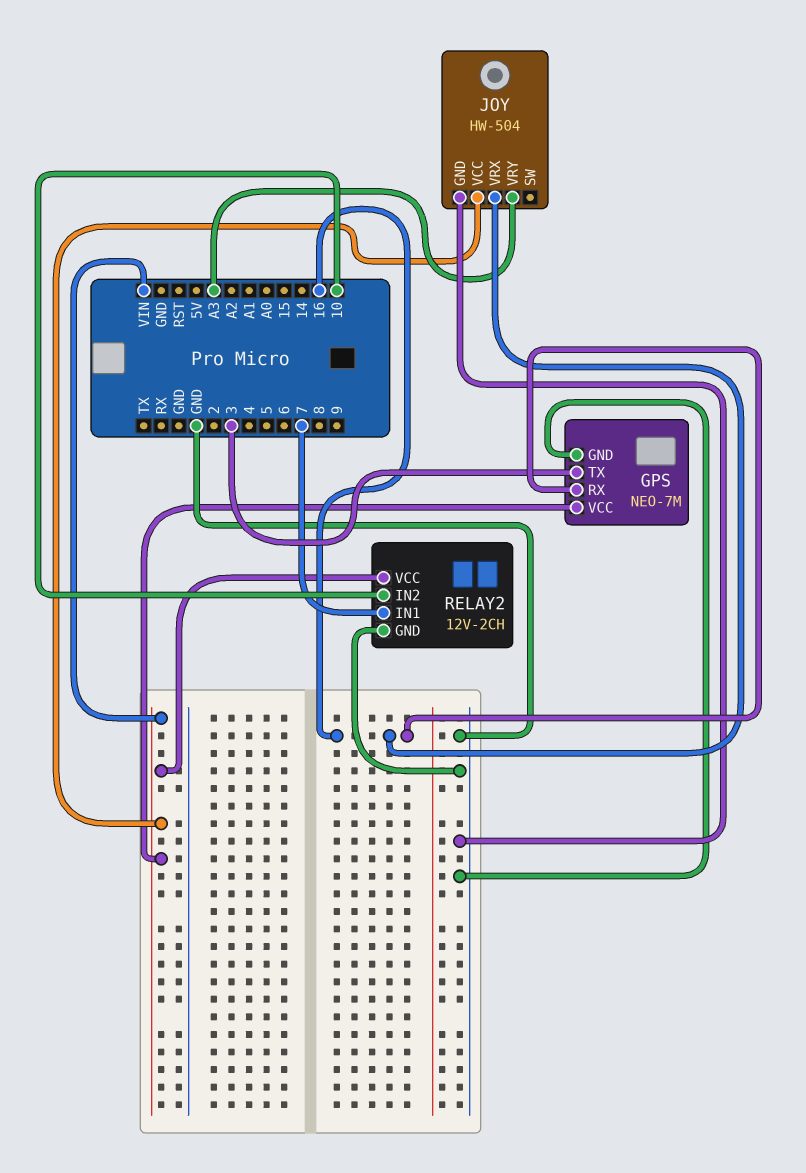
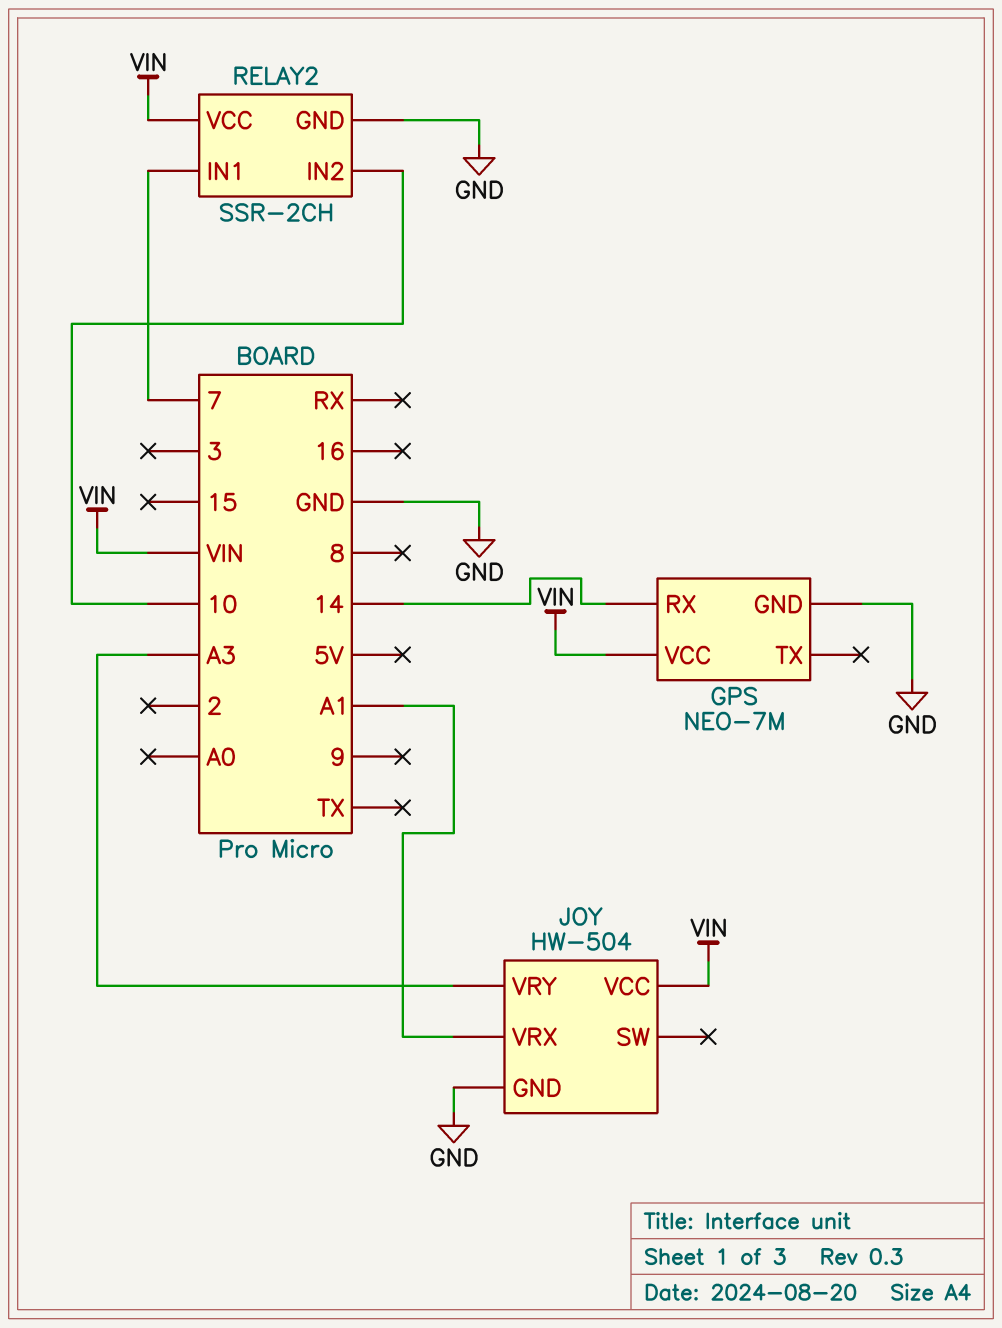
GPS pin RX: 16 -> 14
GPS pin TX: 3 -> none
JOY pin VRX: 16 -> A1
RELAY2: 12V-2CH -> SSR-2CH

